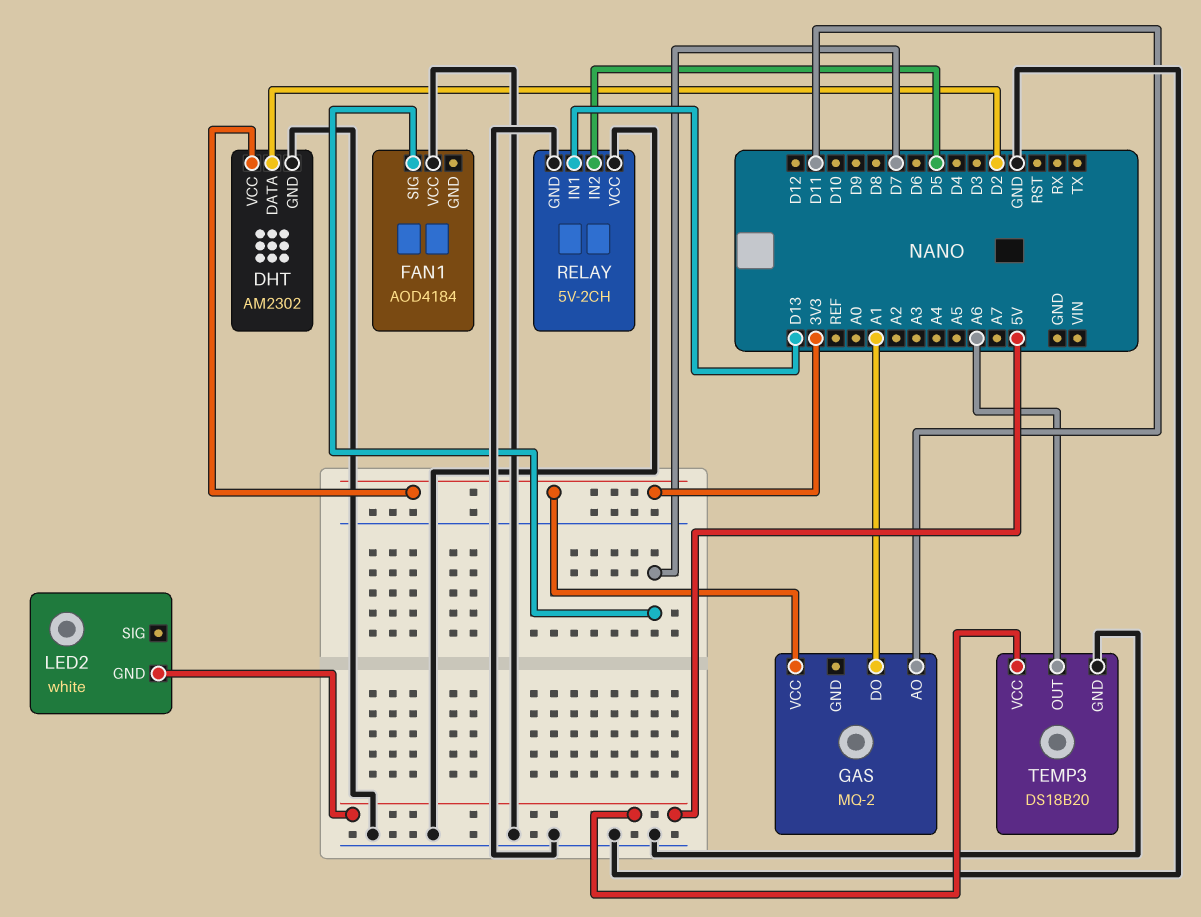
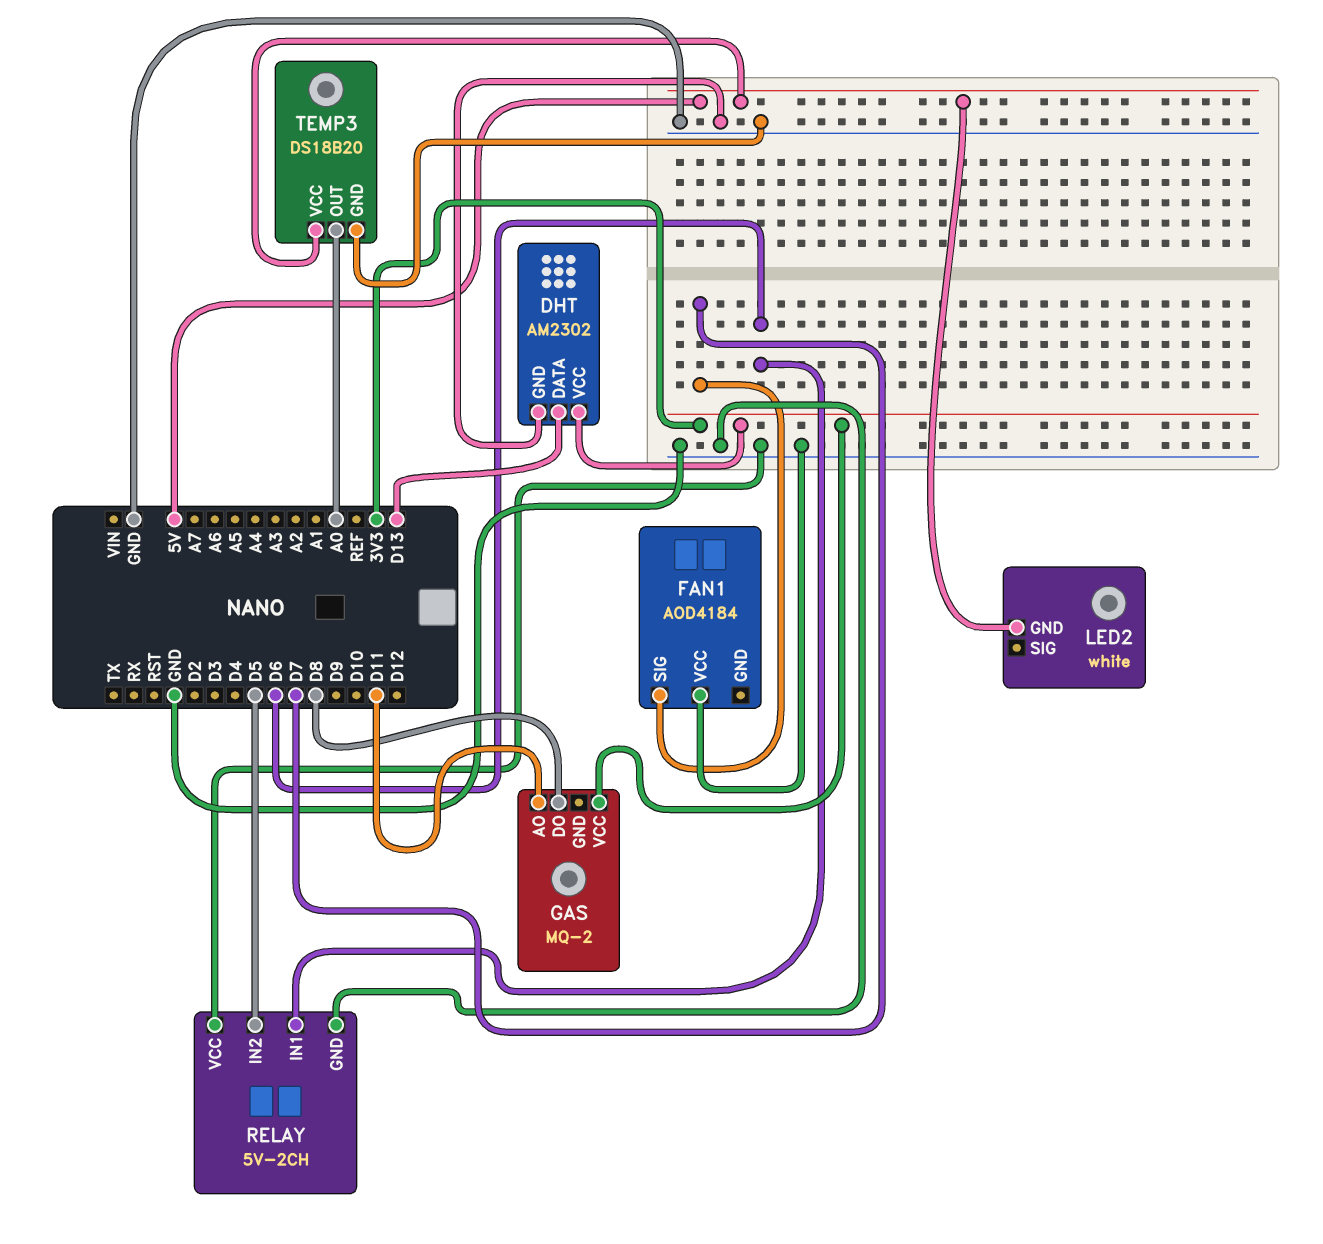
DHT pin DATA: D2 -> D13
GAS pin DO: A1 -> D8
RELAY pin IN1: D13 -> D6
TEMP3 pin OUT: A6 -> A0

